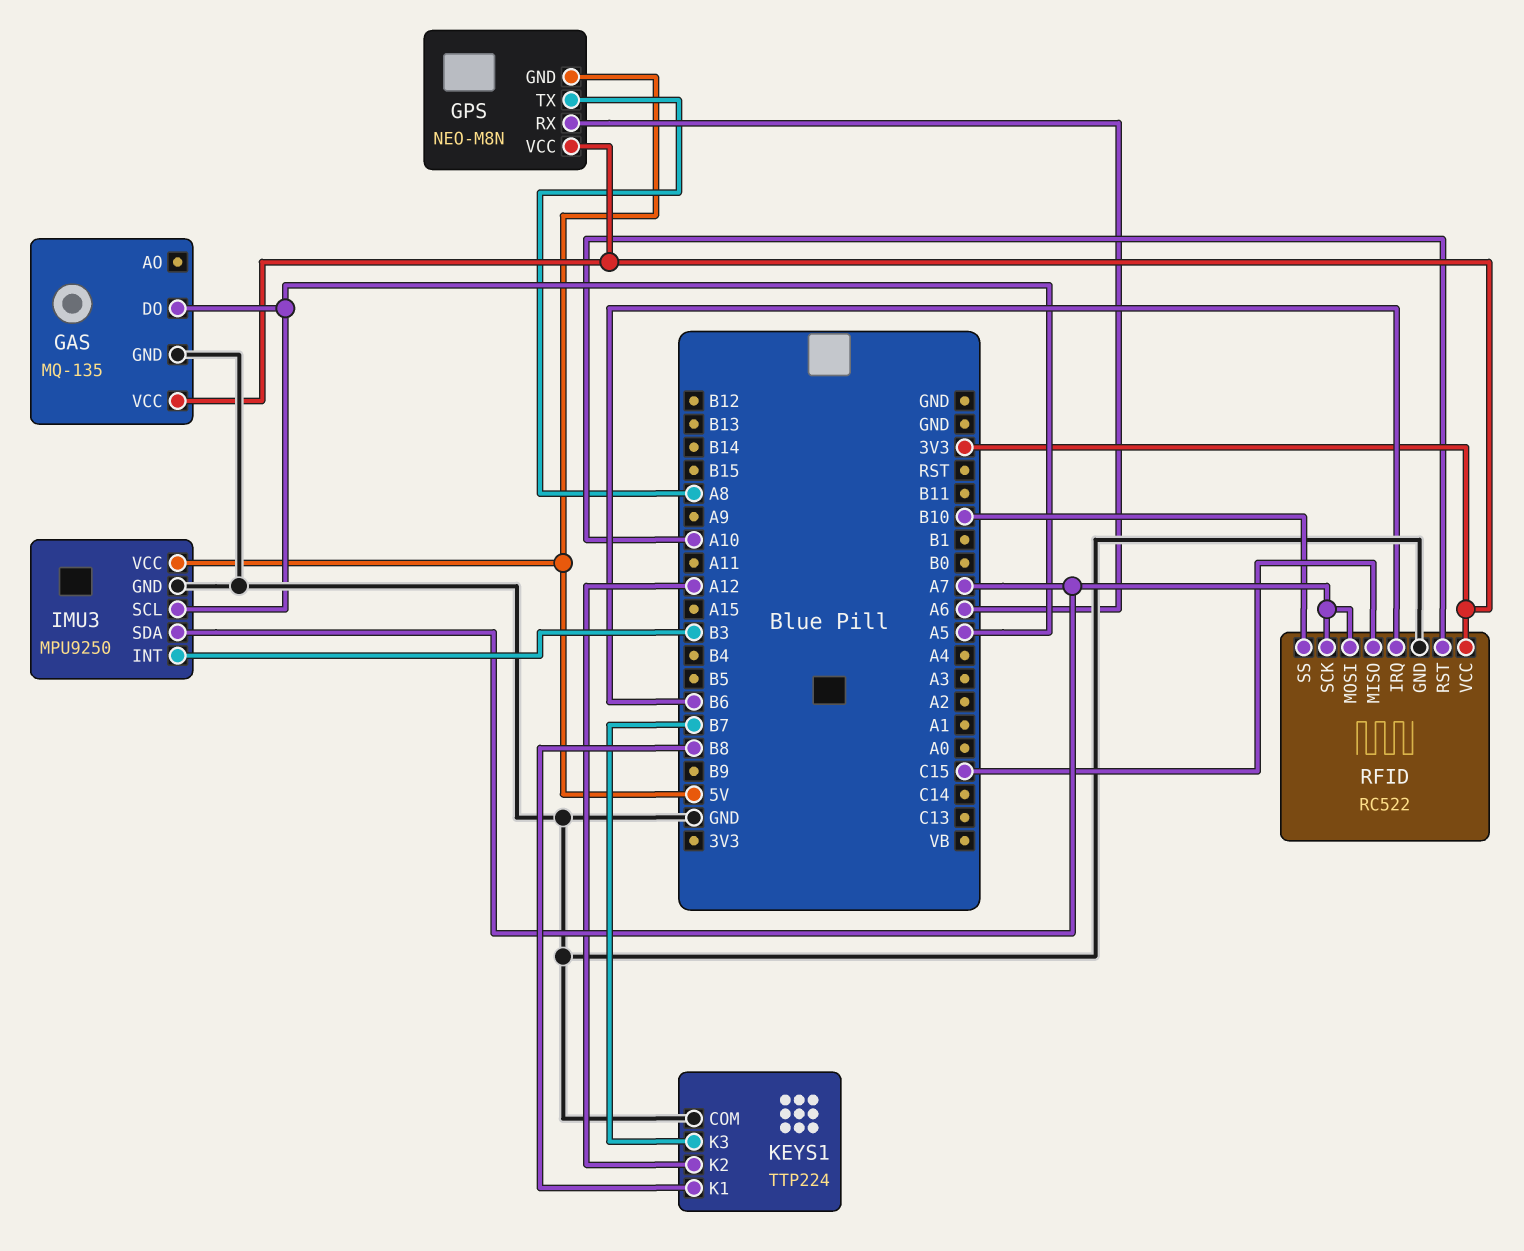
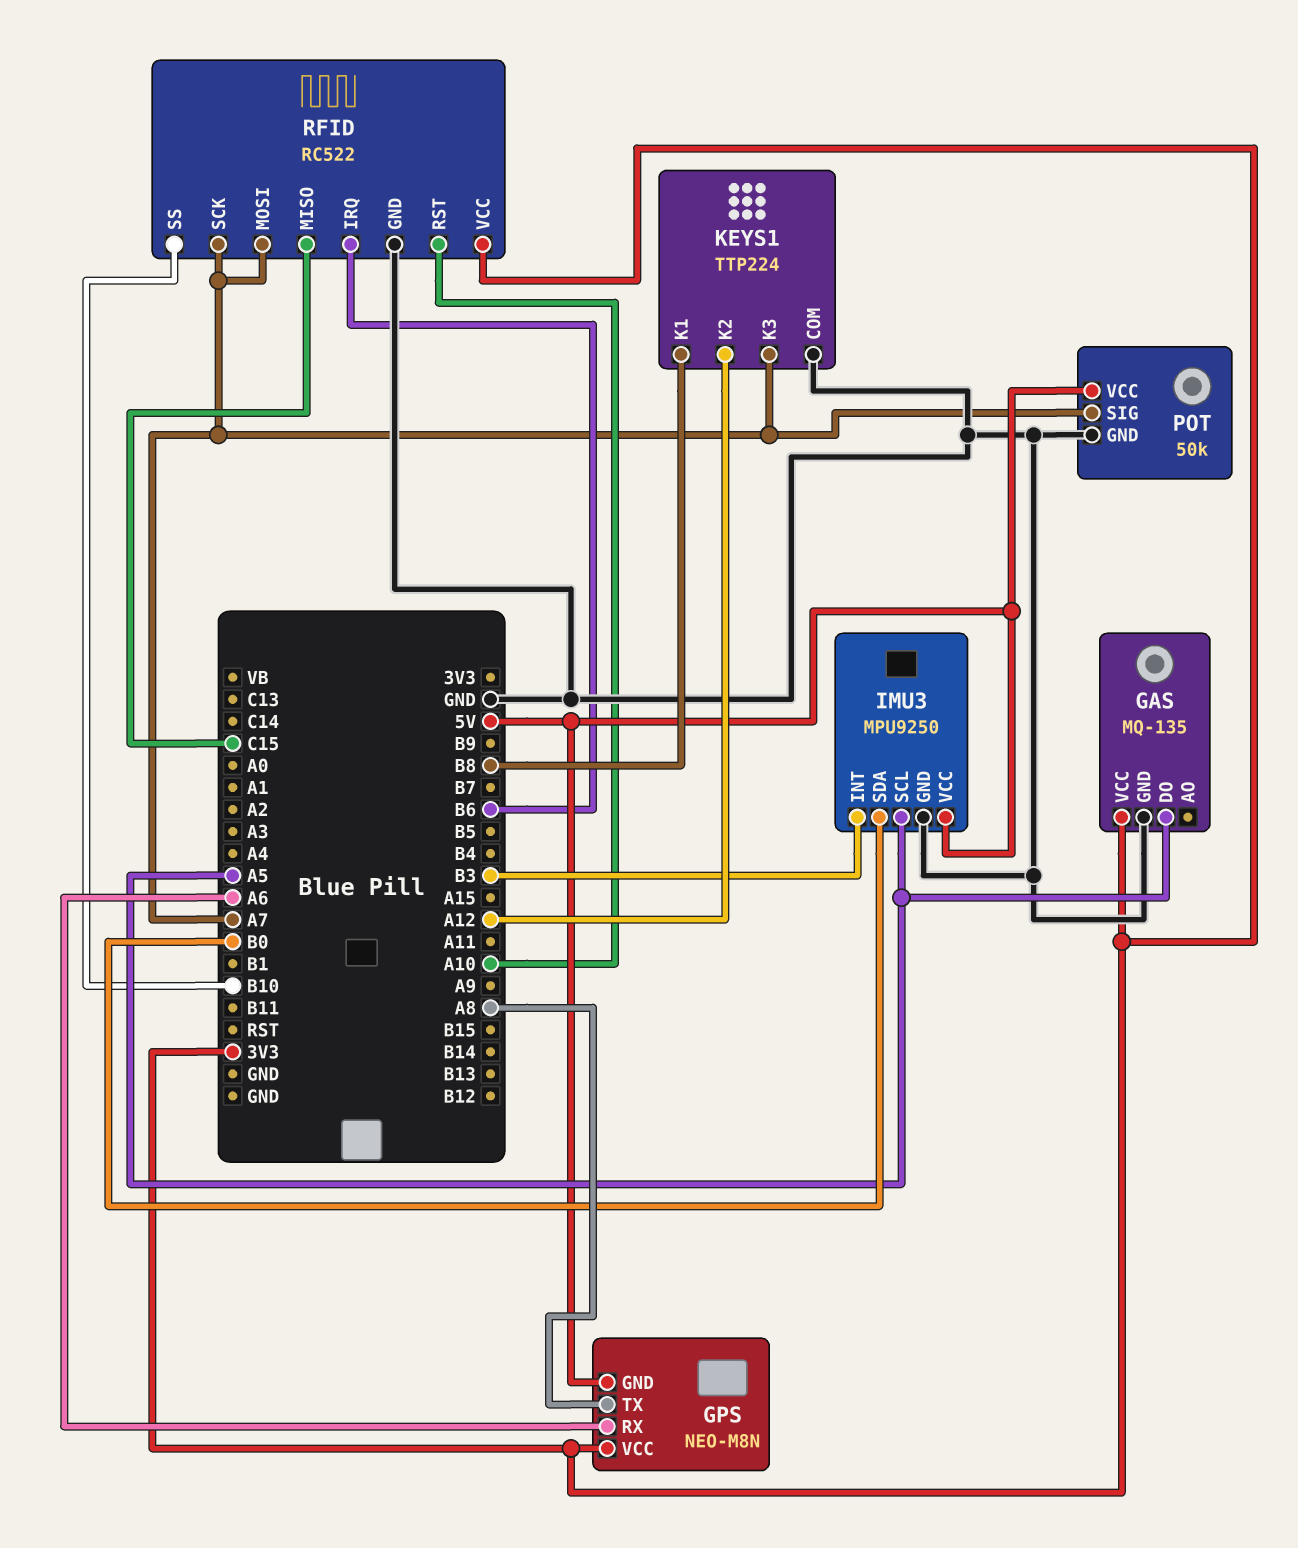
IMU3 pin SDA: A7 -> B0
KEYS1 pin K3: B7 -> A7
POT: none -> 50k
POT pin GND: none -> GND
POT pin SIG: none -> A7
POT pin VCC: none -> 5V

